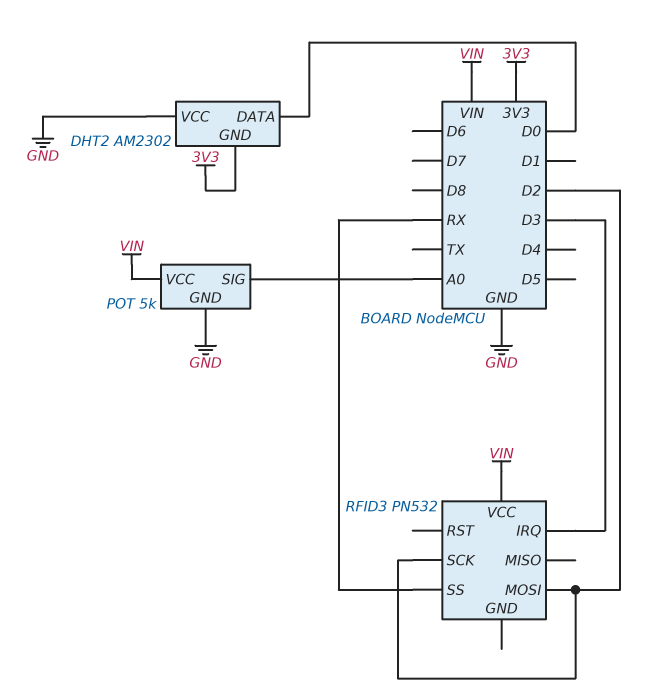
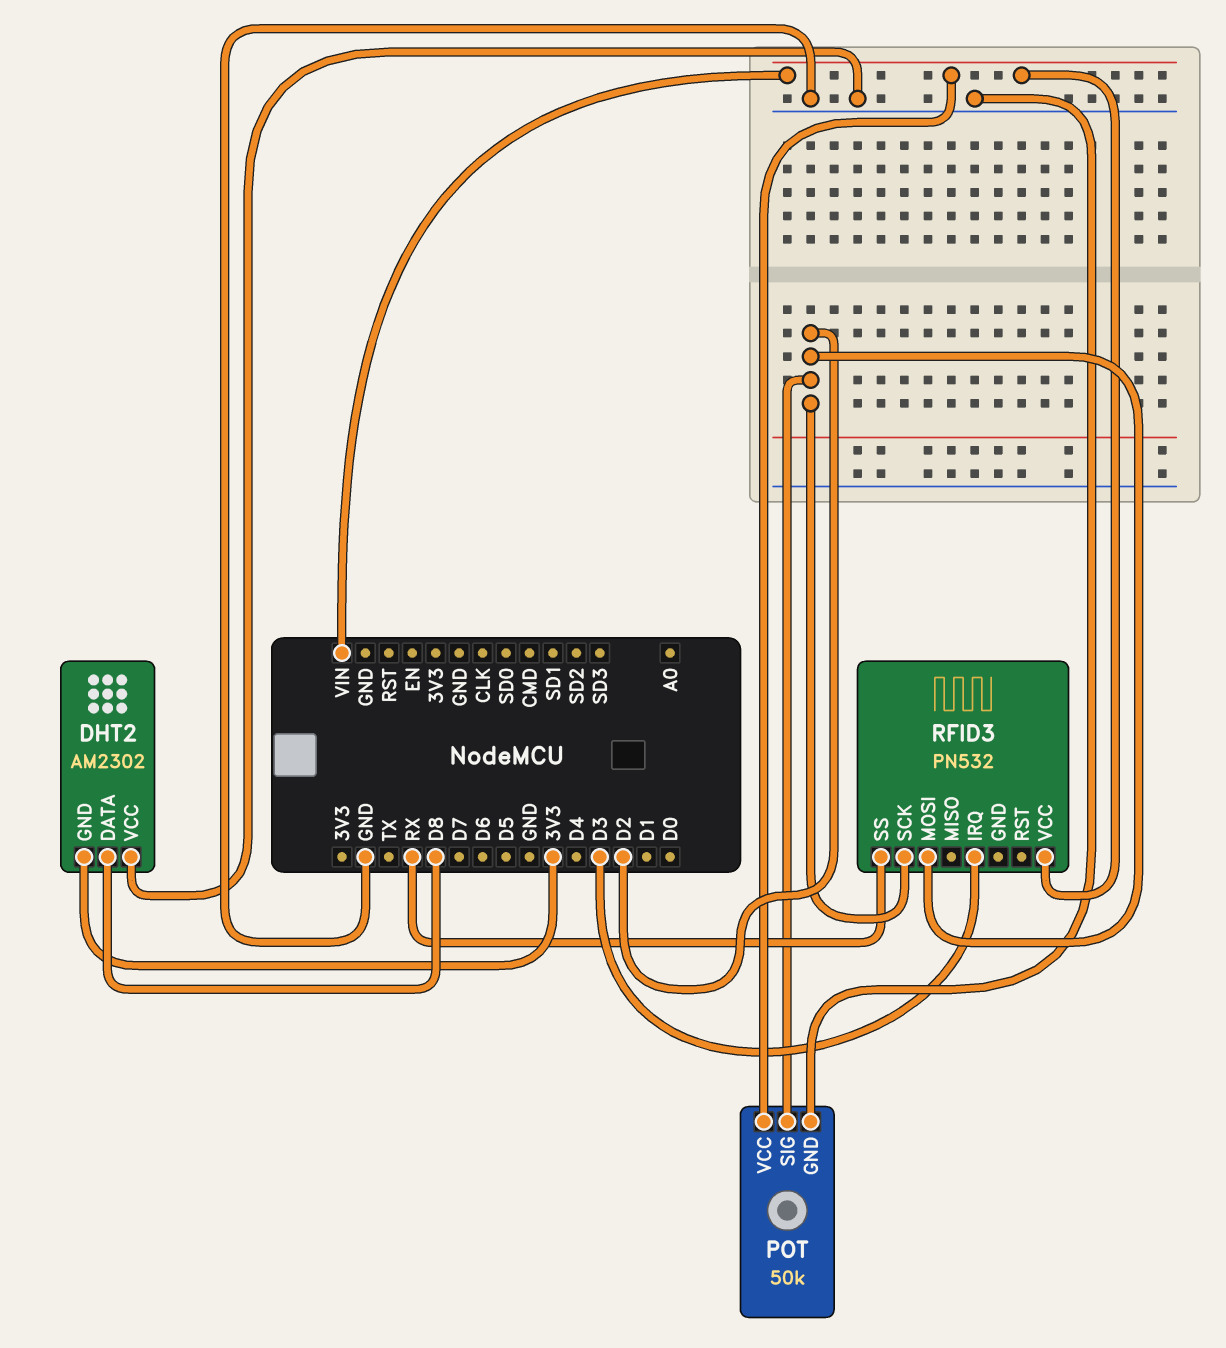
DHT2 pin DATA: D0 -> D8
POT: 5k -> 50k
POT pin SIG: A0 -> D2

